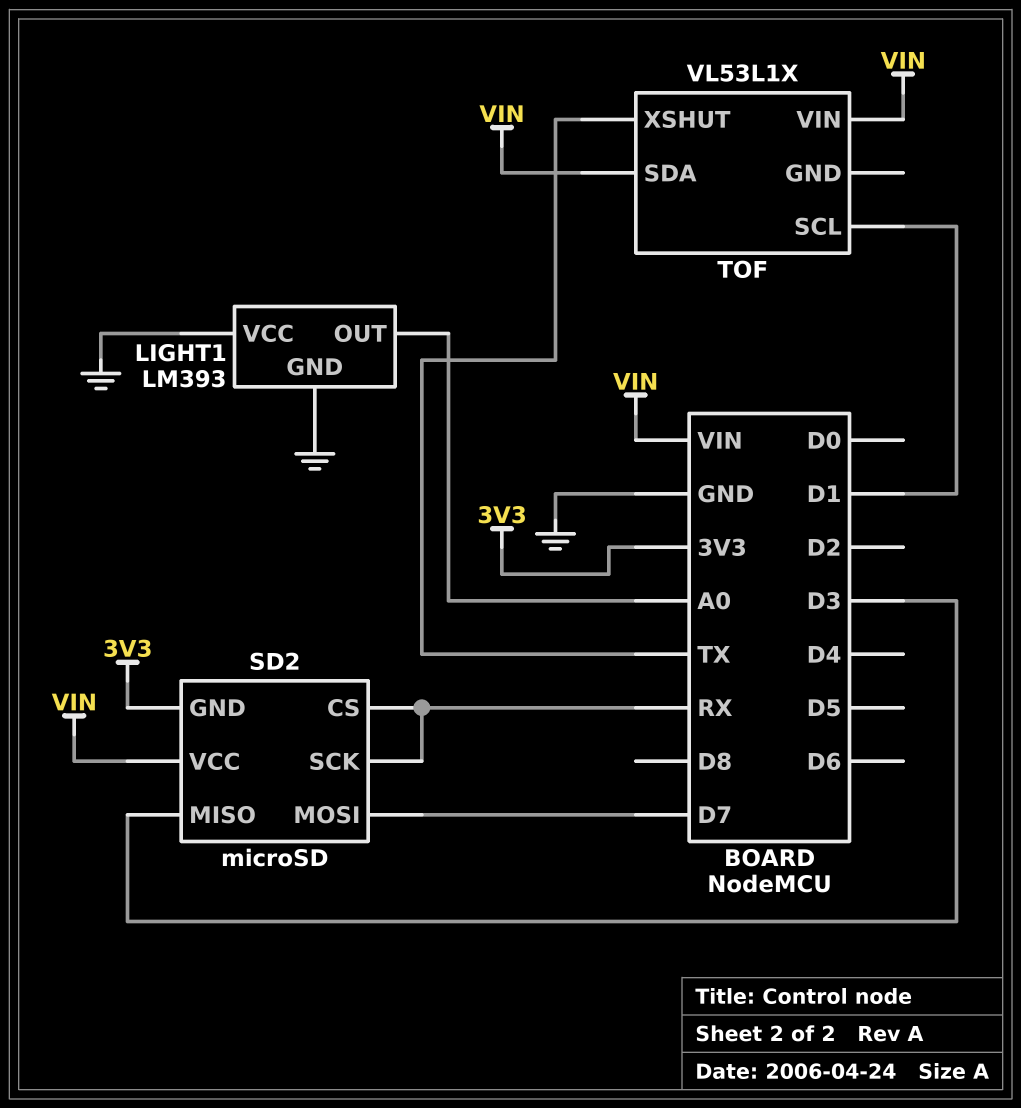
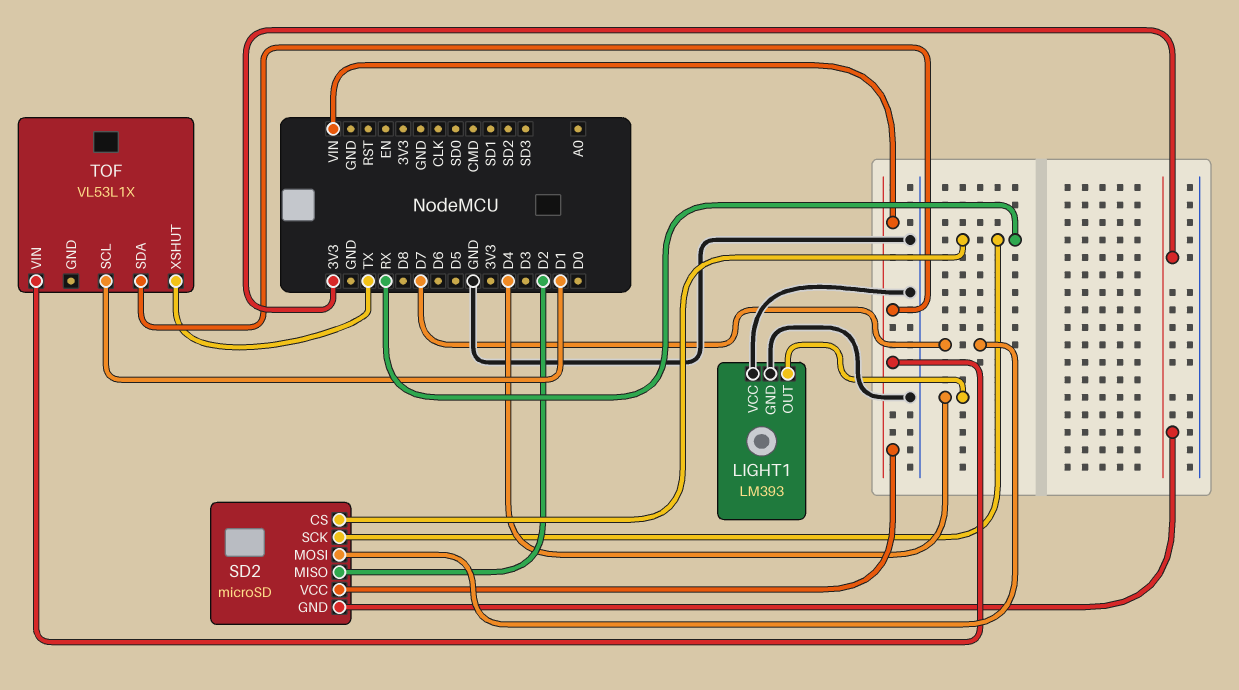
LIGHT1 pin OUT: A0 -> D4
SD2 pin MISO: D3 -> D2

